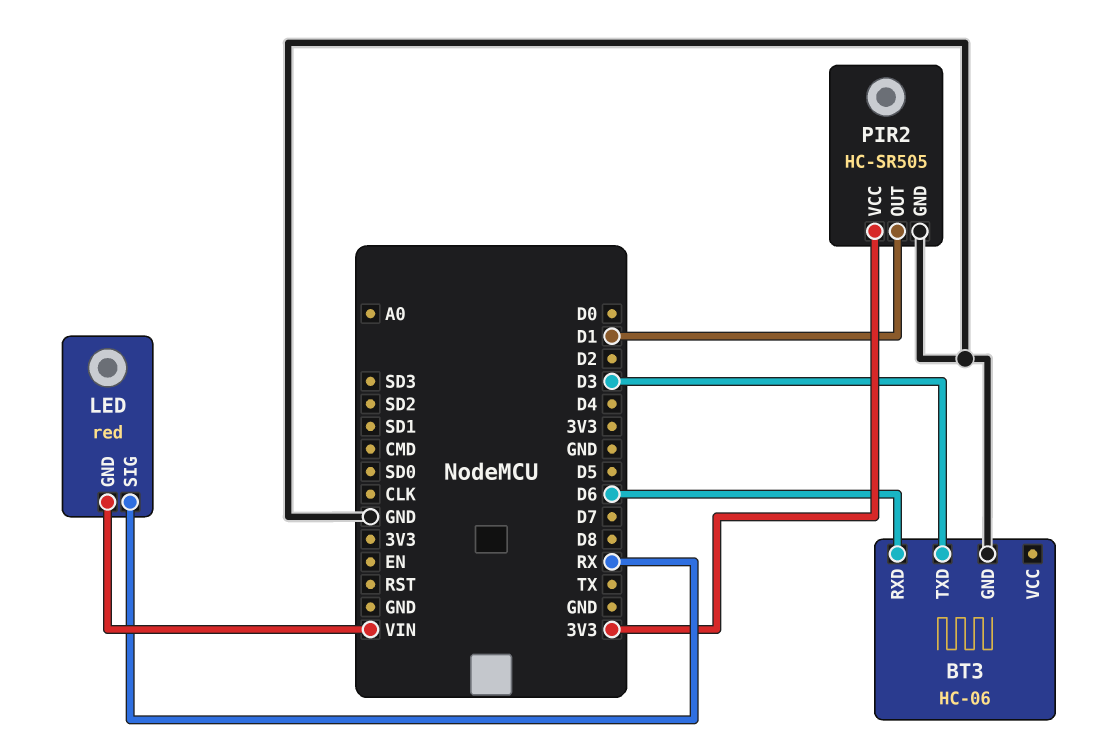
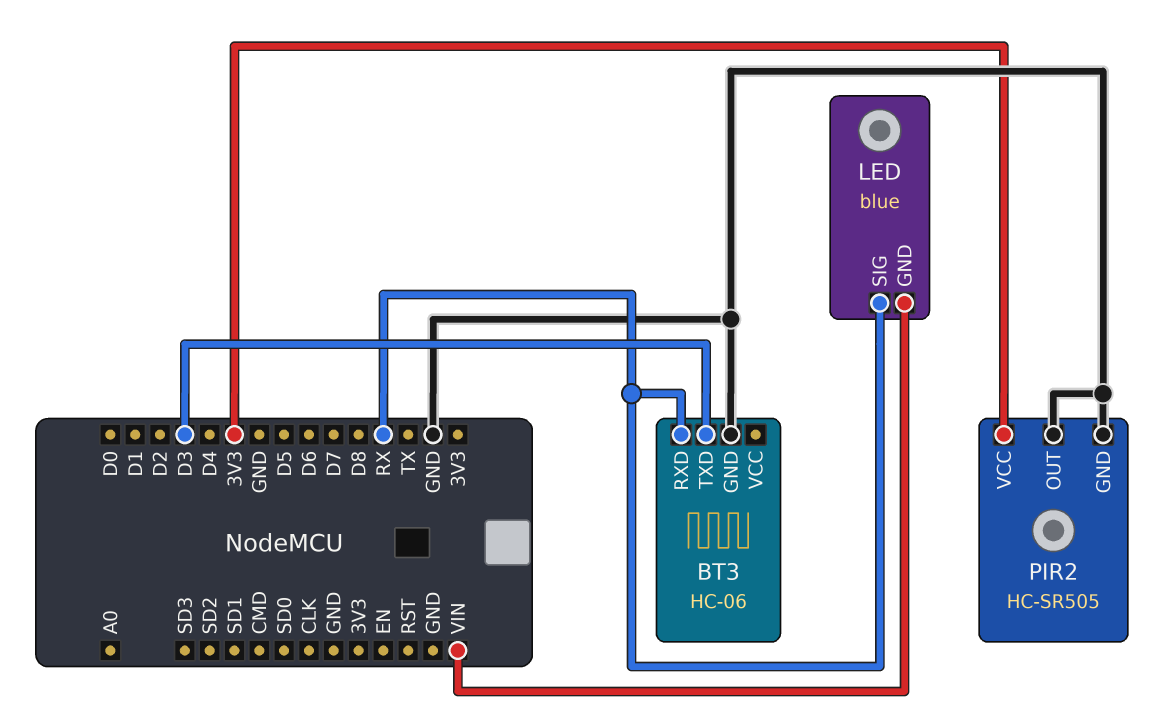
BT3 pin RXD: D6 -> RX
LED: red -> blue
PIR2 pin OUT: D1 -> GND

